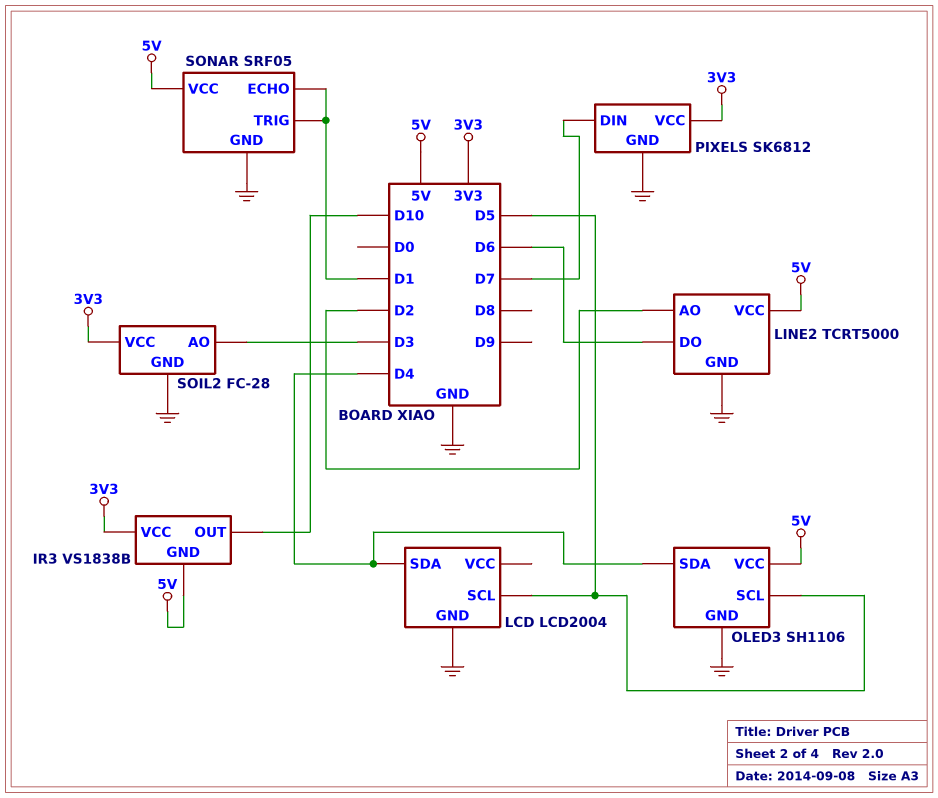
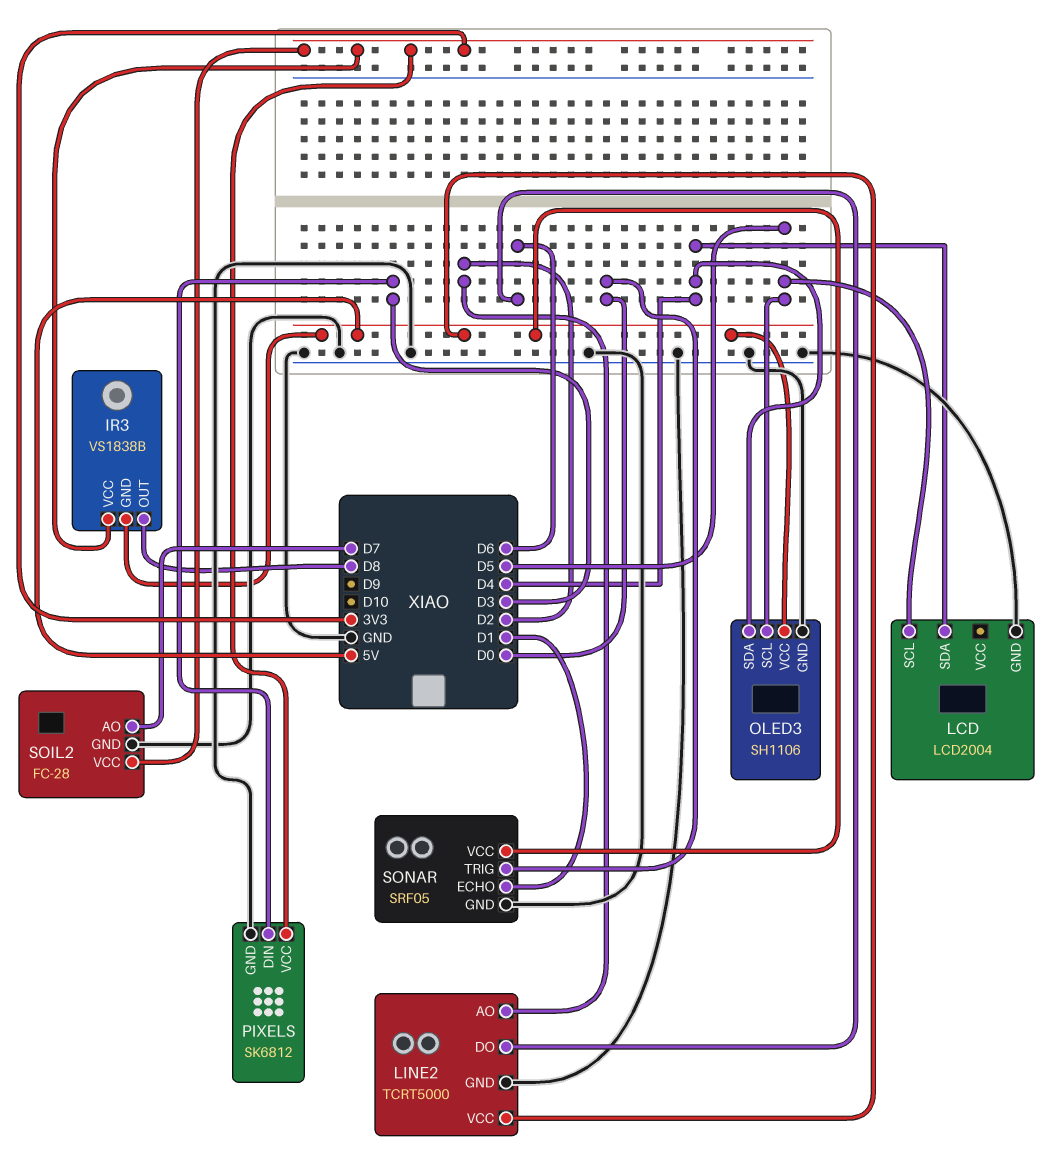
IR3 pin OUT: D10 -> D8
PIXELS pin DIN: D7 -> D3
SOIL2 pin AO: D3 -> D7
SONAR pin TRIG: D1 -> D0

